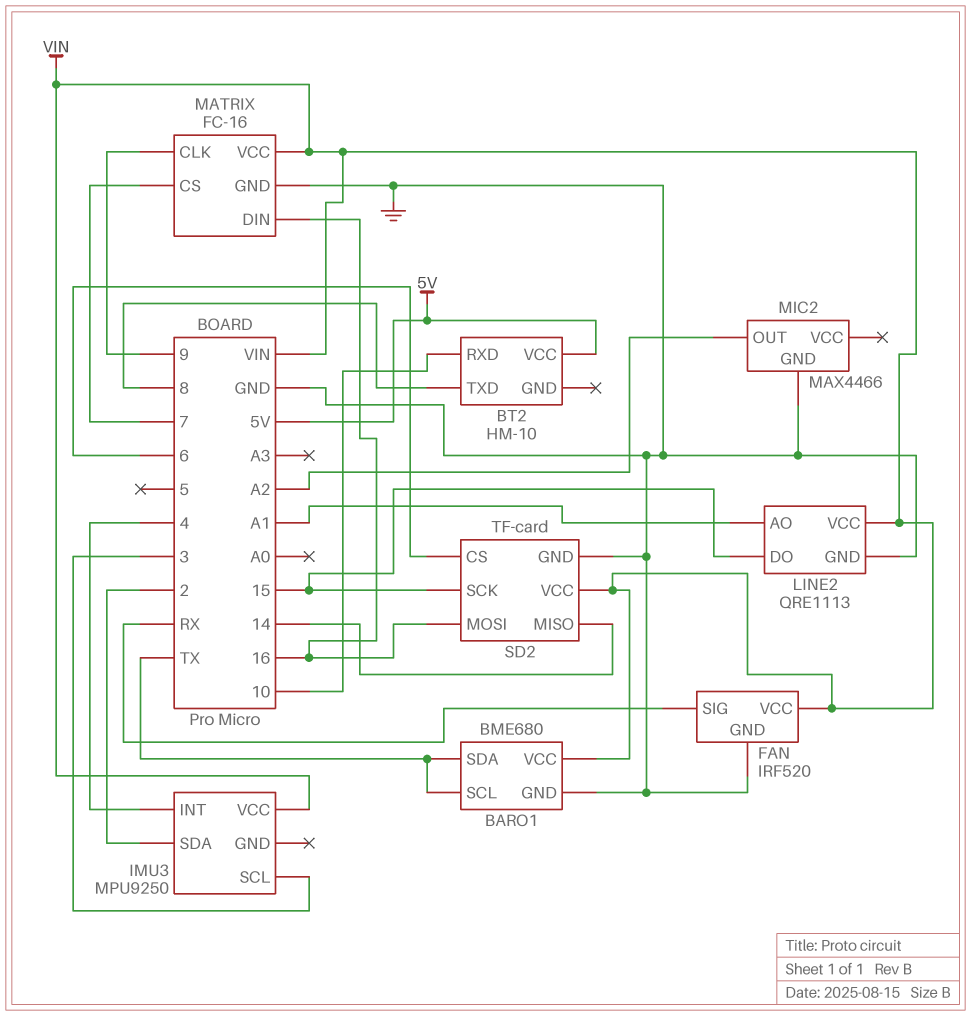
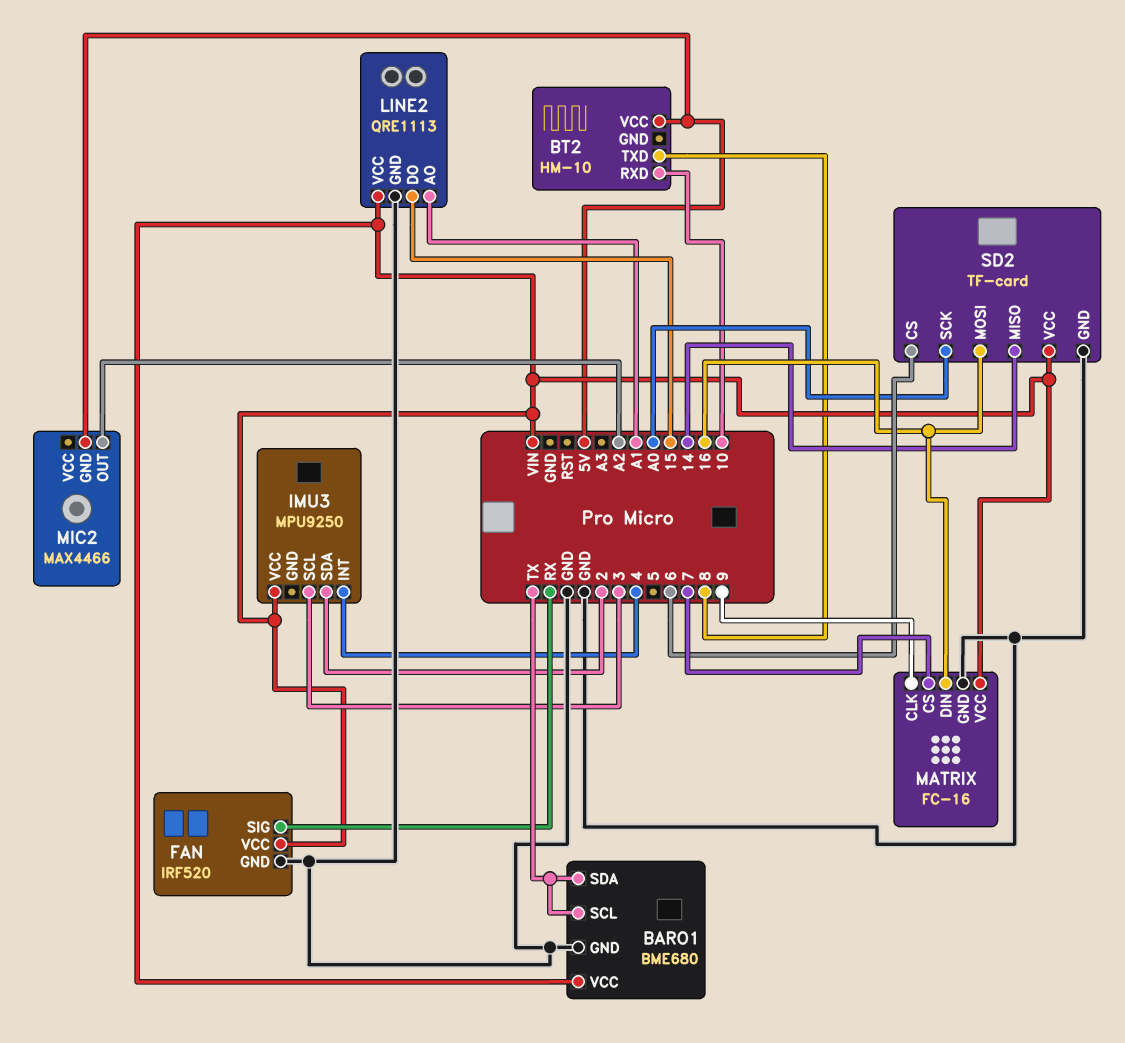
MIC2 pin GND: GND -> 5V
SD2 pin SCK: 15 -> A0

